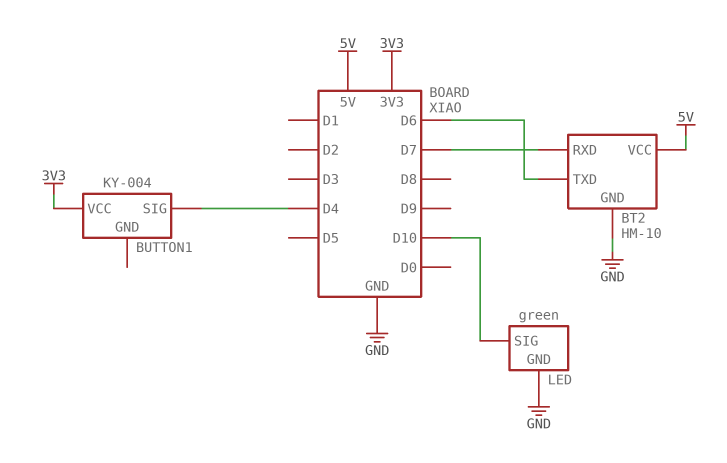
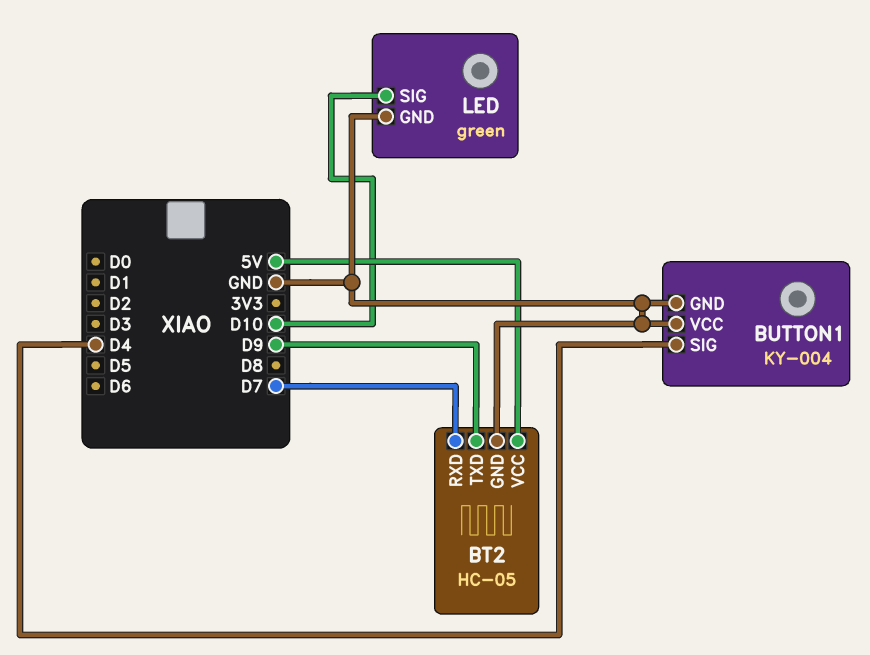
BT2: HM-10 -> HC-05
BT2 pin TXD: D6 -> D9
BUTTON1 pin GND: none -> GND
BUTTON1 pin VCC: 3V3 -> GND

